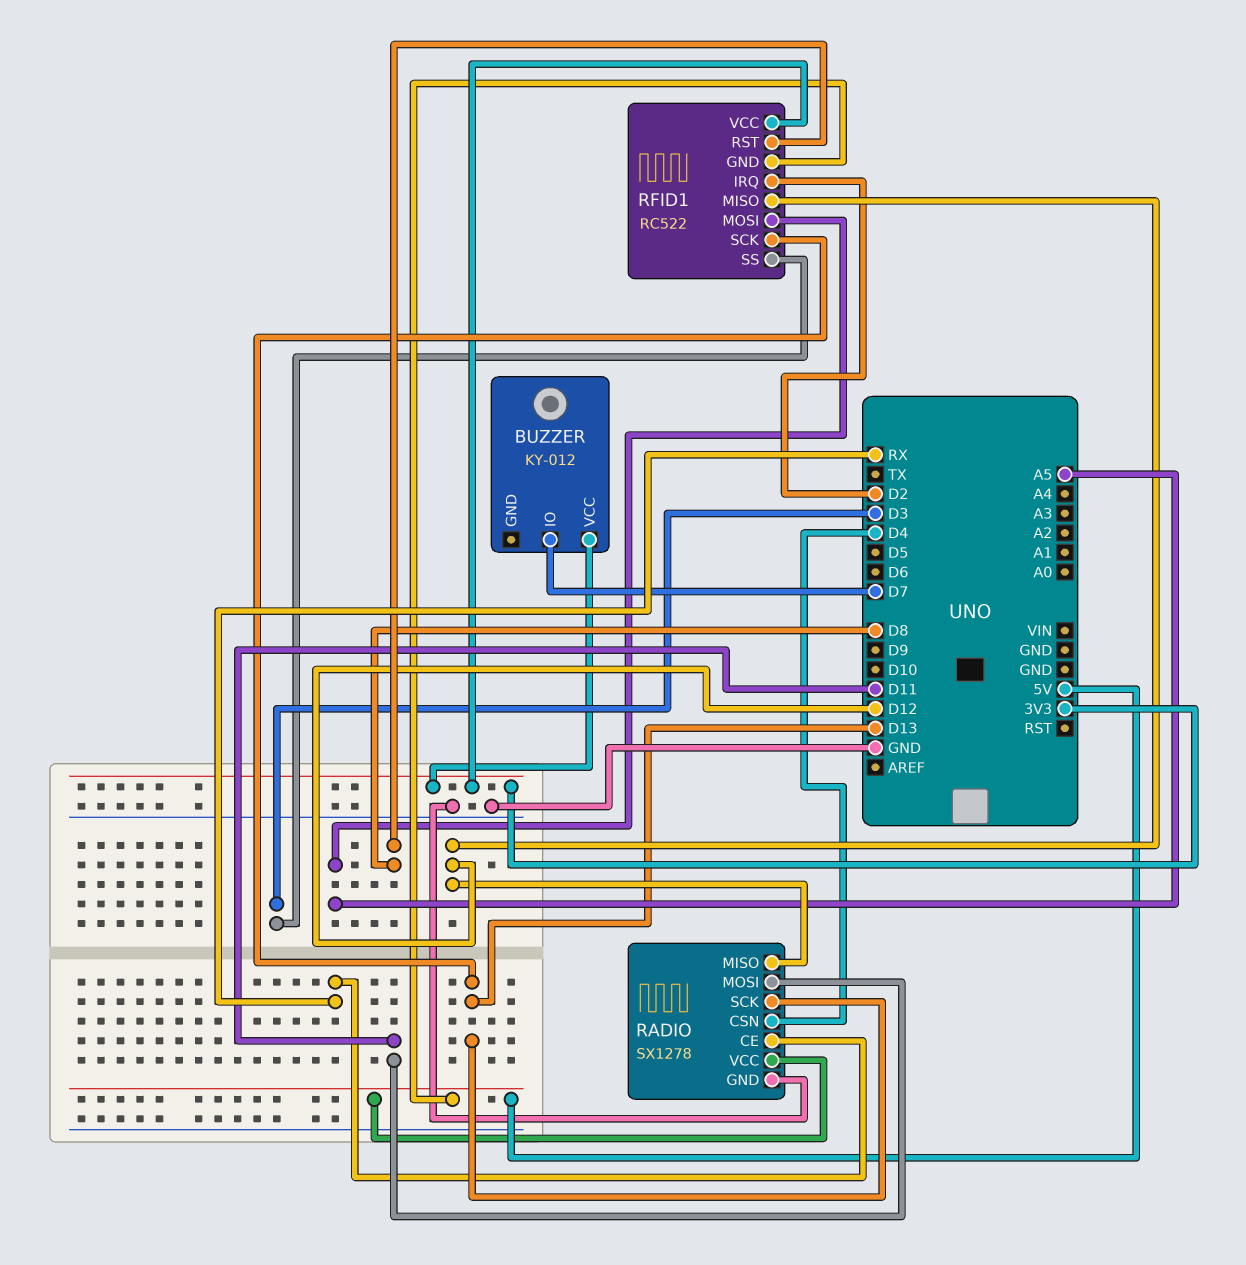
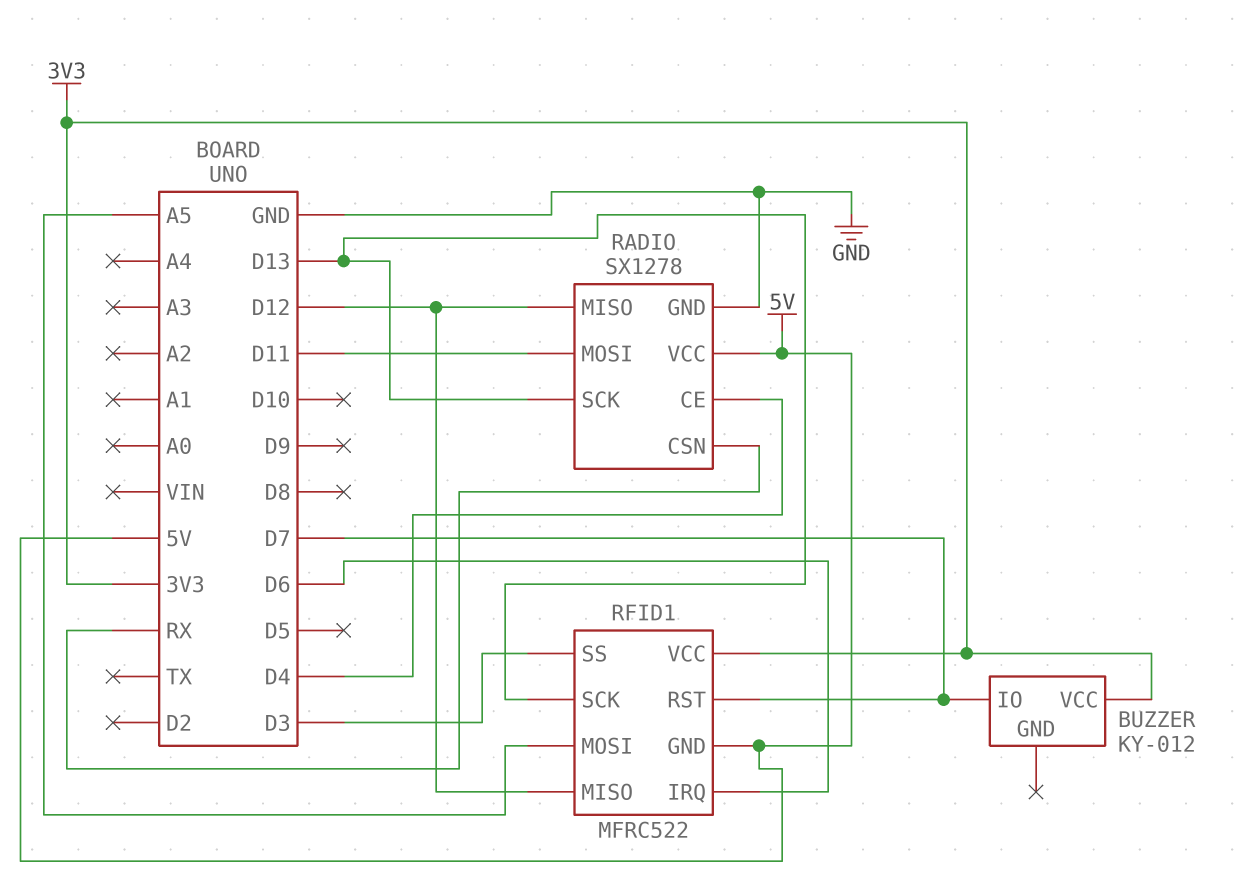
RADIO pin CE: RX -> D4
RADIO pin CSN: D4 -> RX
RFID1: RC522 -> MFRC522
RFID1 pin IRQ: D2 -> D6
RFID1 pin RST: D8 -> D7

